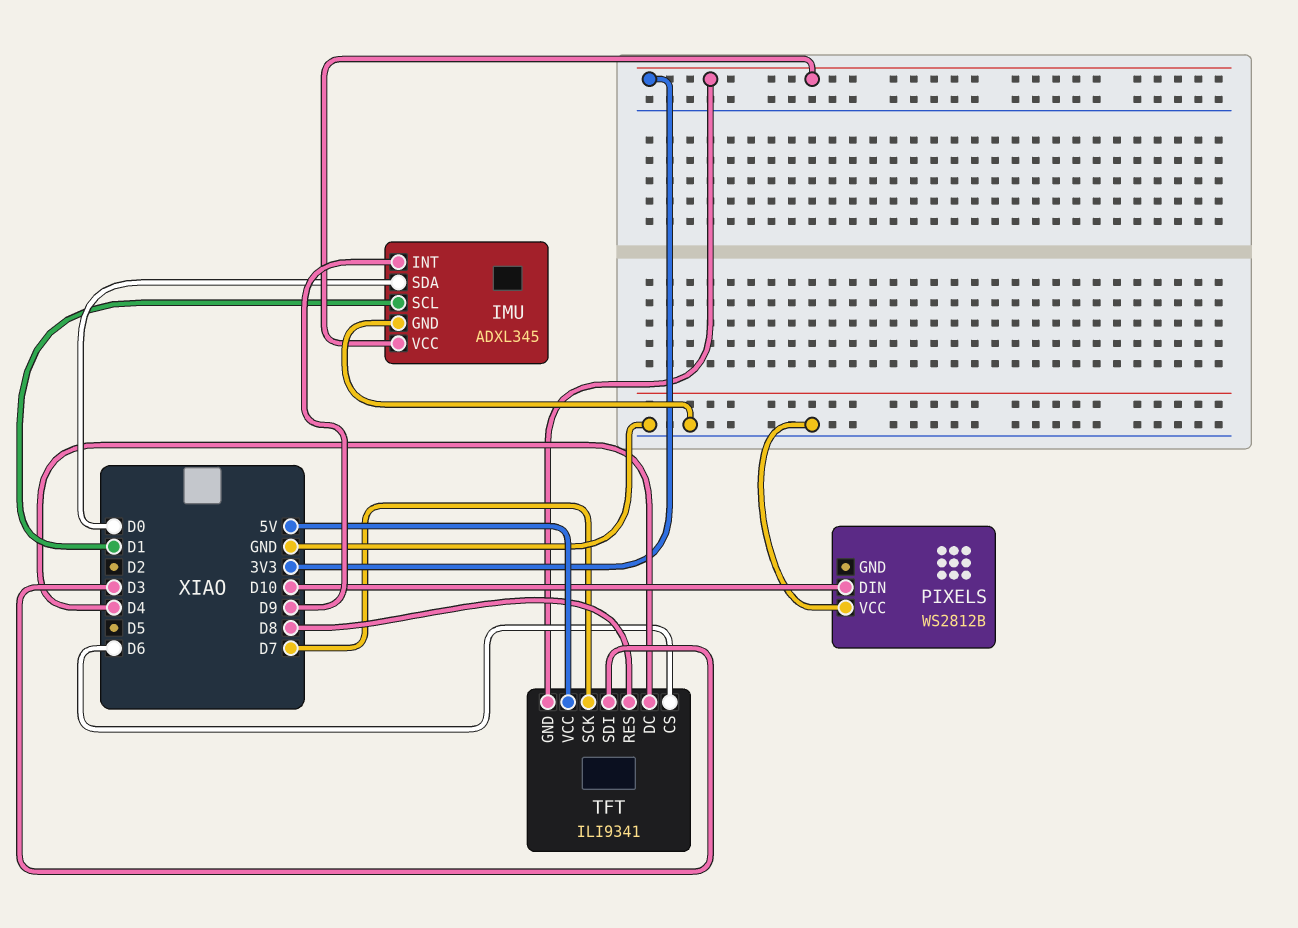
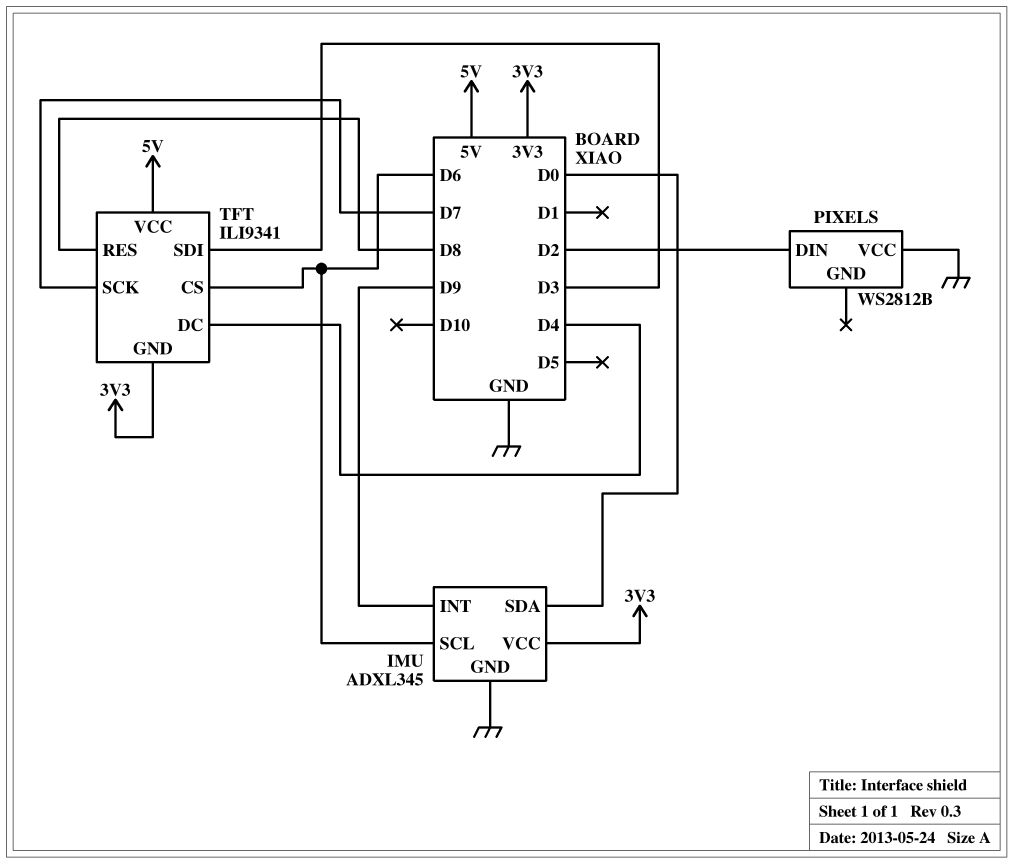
IMU pin SCL: D1 -> D6
PIXELS pin DIN: D10 -> D2

